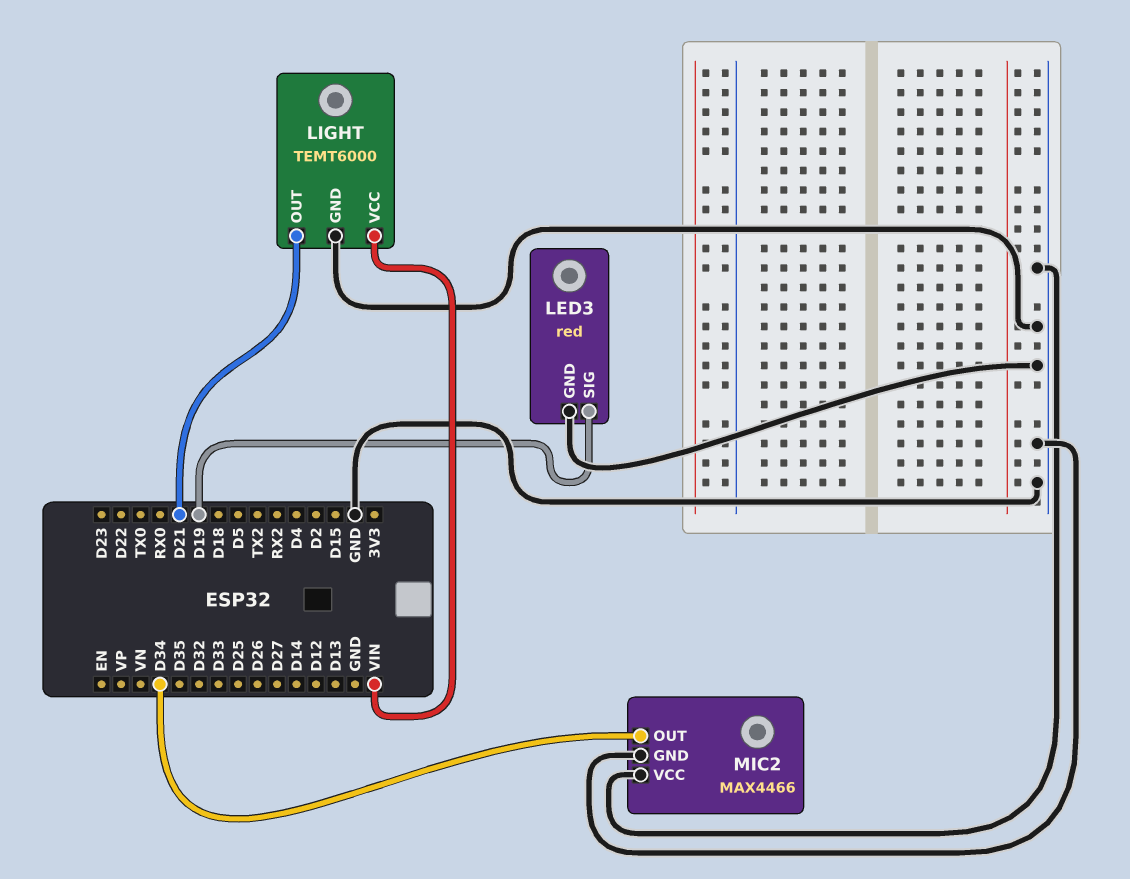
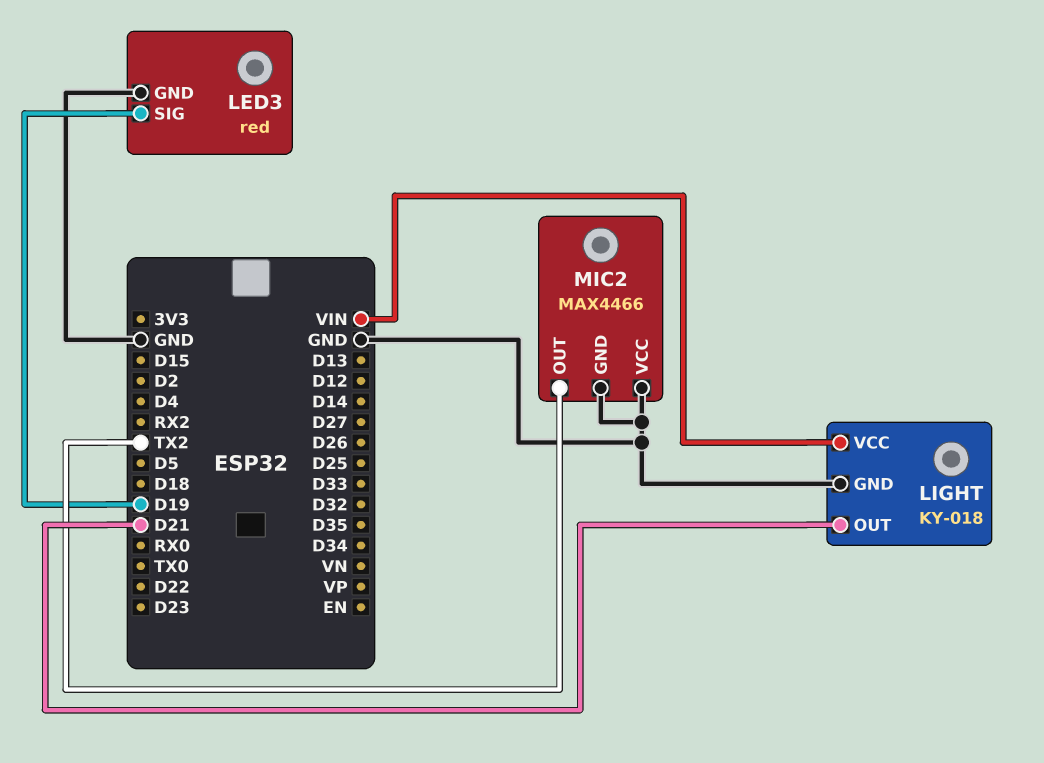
LIGHT: TEMT6000 -> KY-018
MIC2 pin OUT: D34 -> TX2

